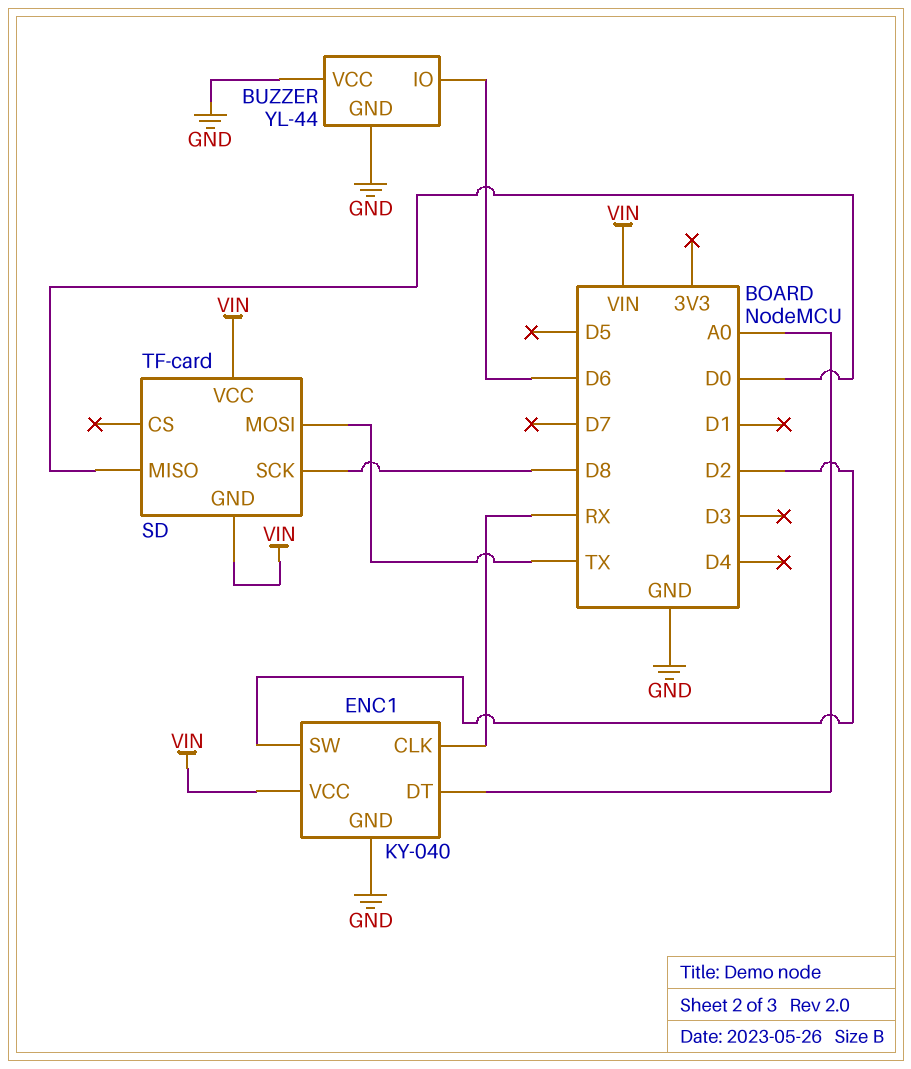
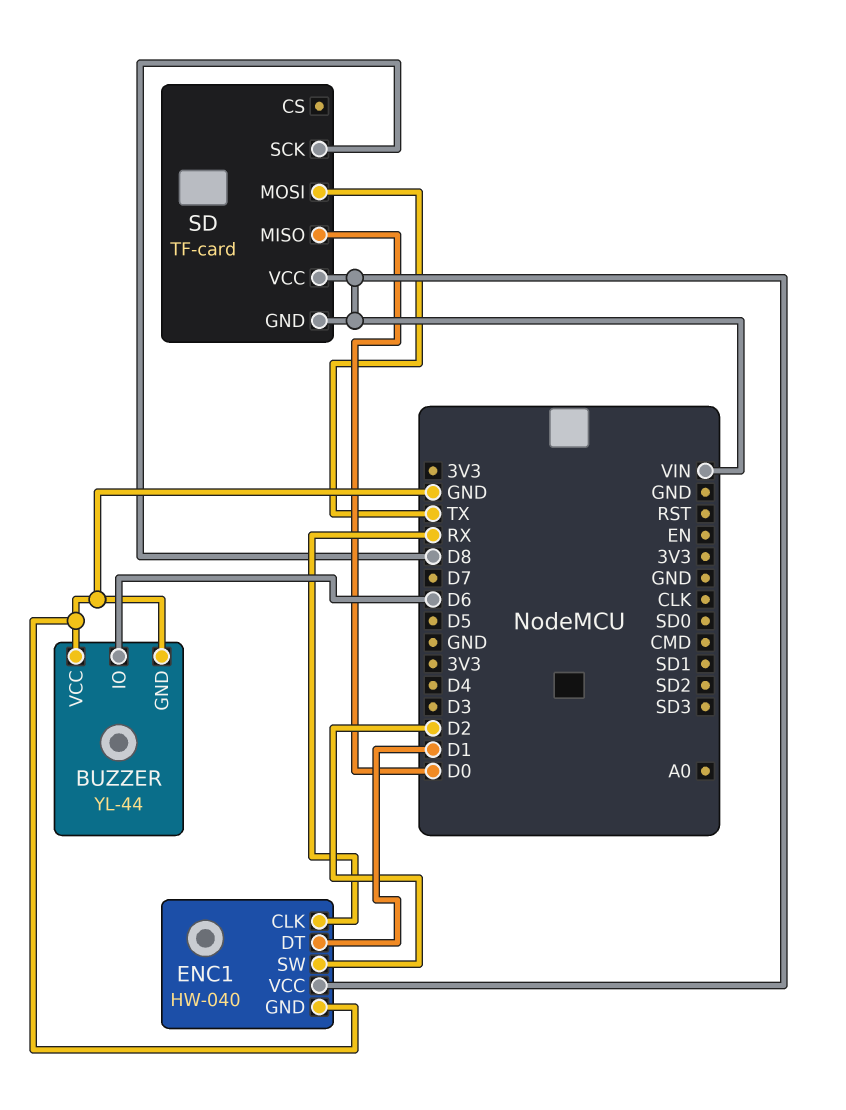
ENC1: KY-040 -> HW-040
ENC1 pin DT: A0 -> D1

